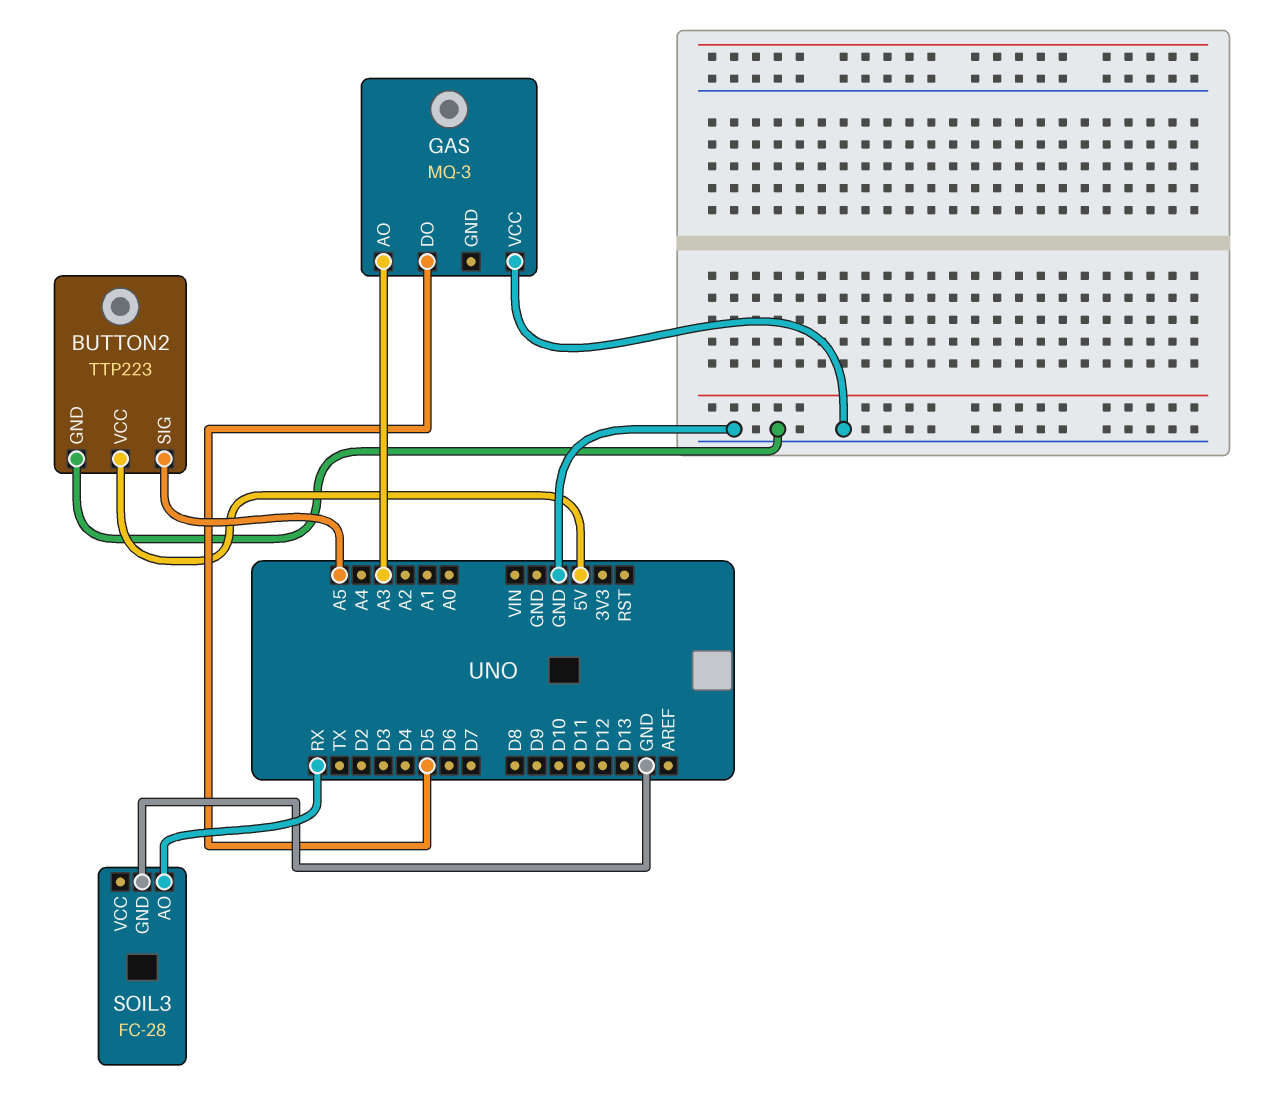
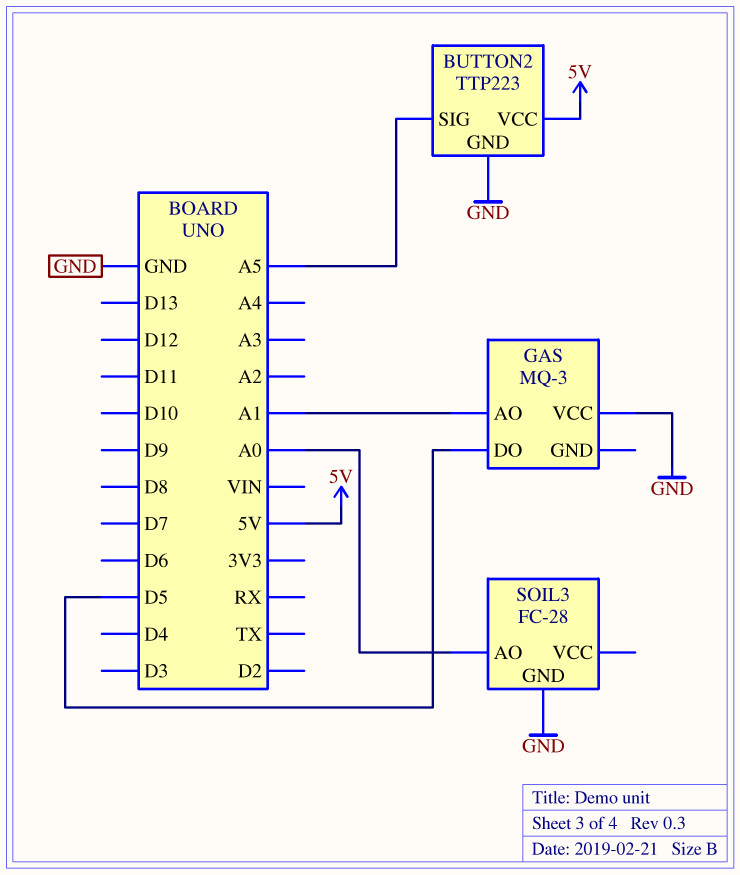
GAS pin AO: A3 -> A1
SOIL3 pin AO: RX -> A0

